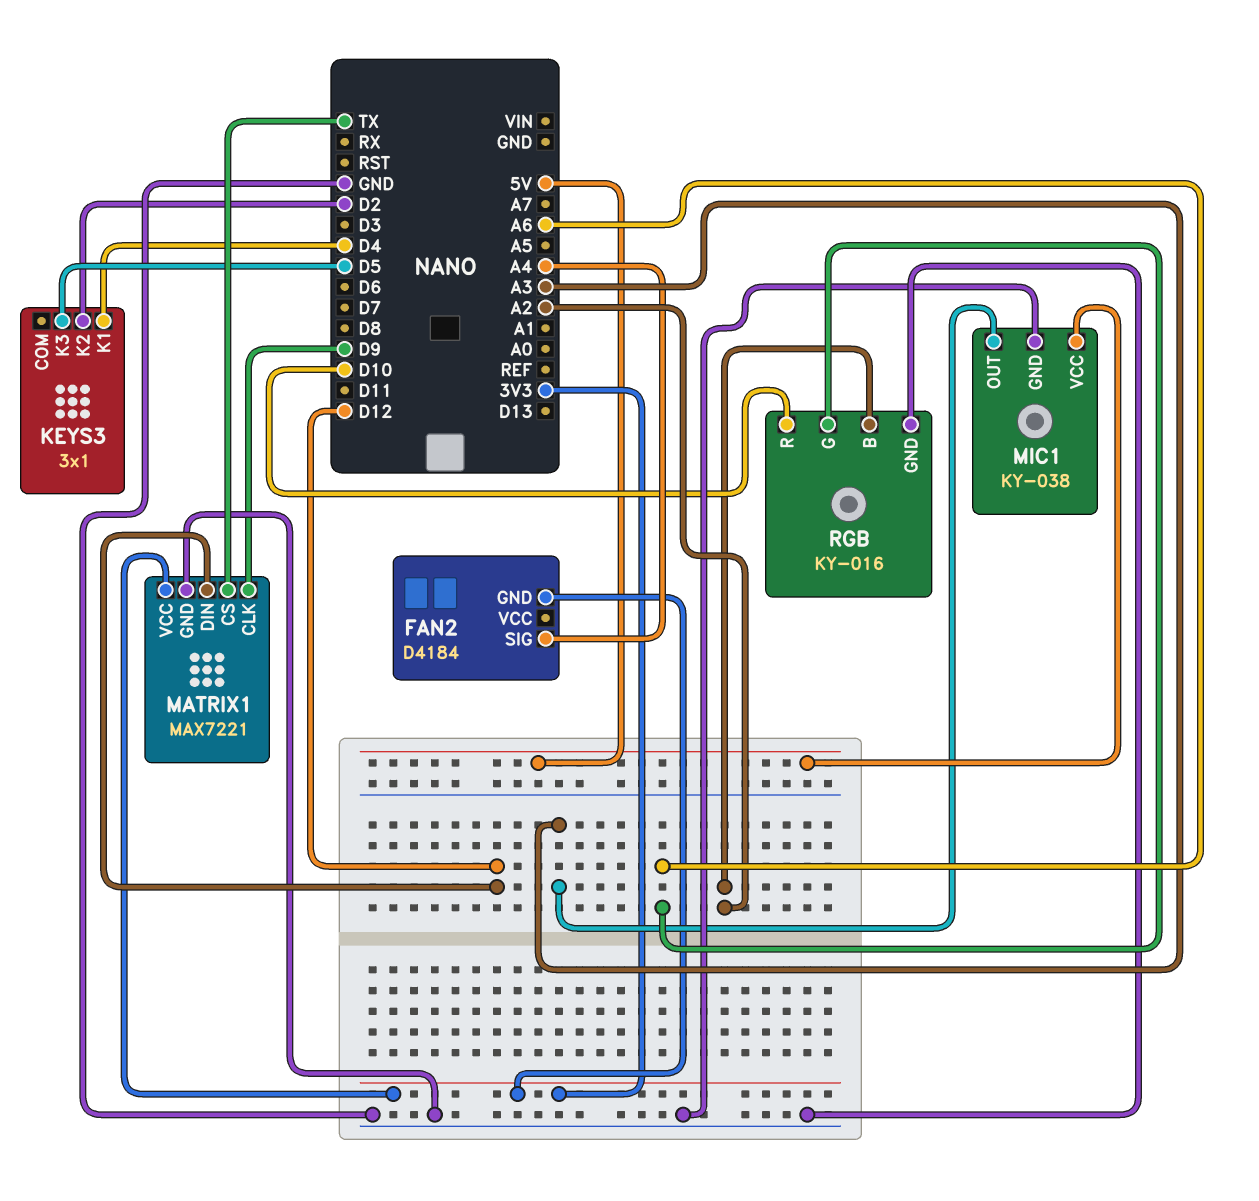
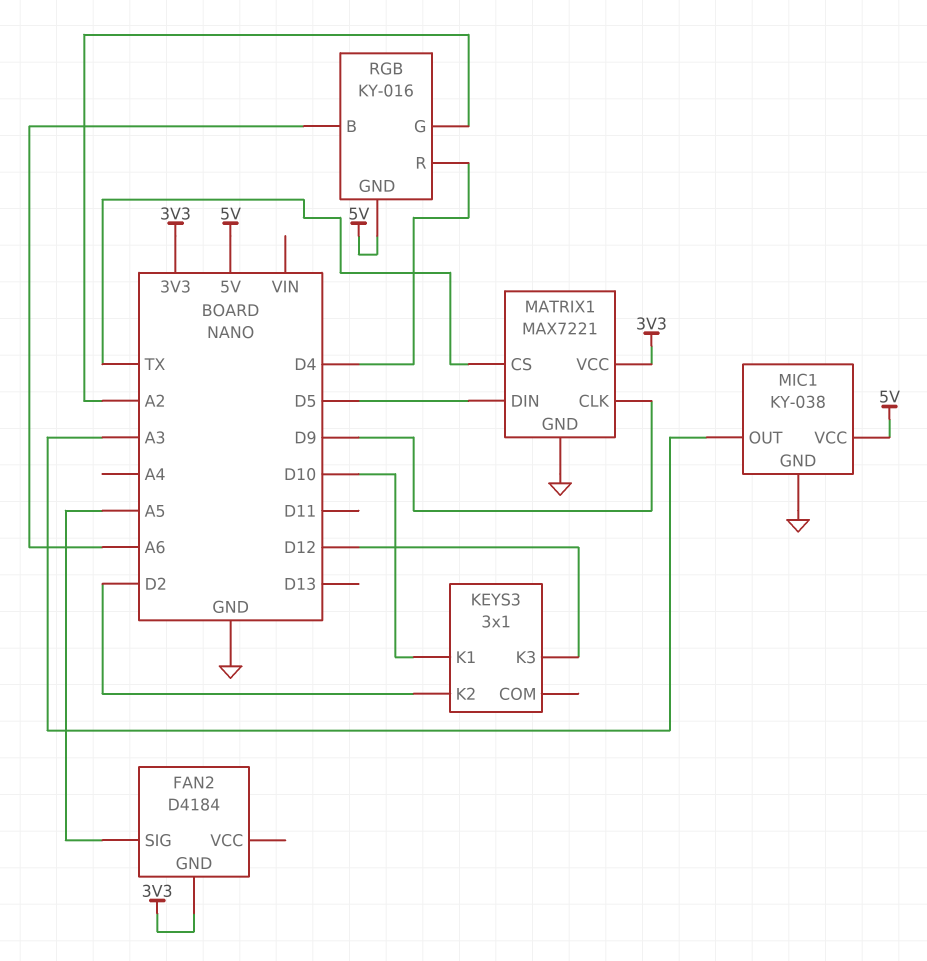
FAN2 pin SIG: A4 -> A5
KEYS3 pin K1: D4 -> D10
KEYS3 pin K3: D5 -> D12
MATRIX1 pin DIN: D12 -> D5
RGB pin B: A2 -> A6
RGB pin G: A6 -> A2
RGB pin GND: GND -> 5V
RGB pin R: D10 -> D4

